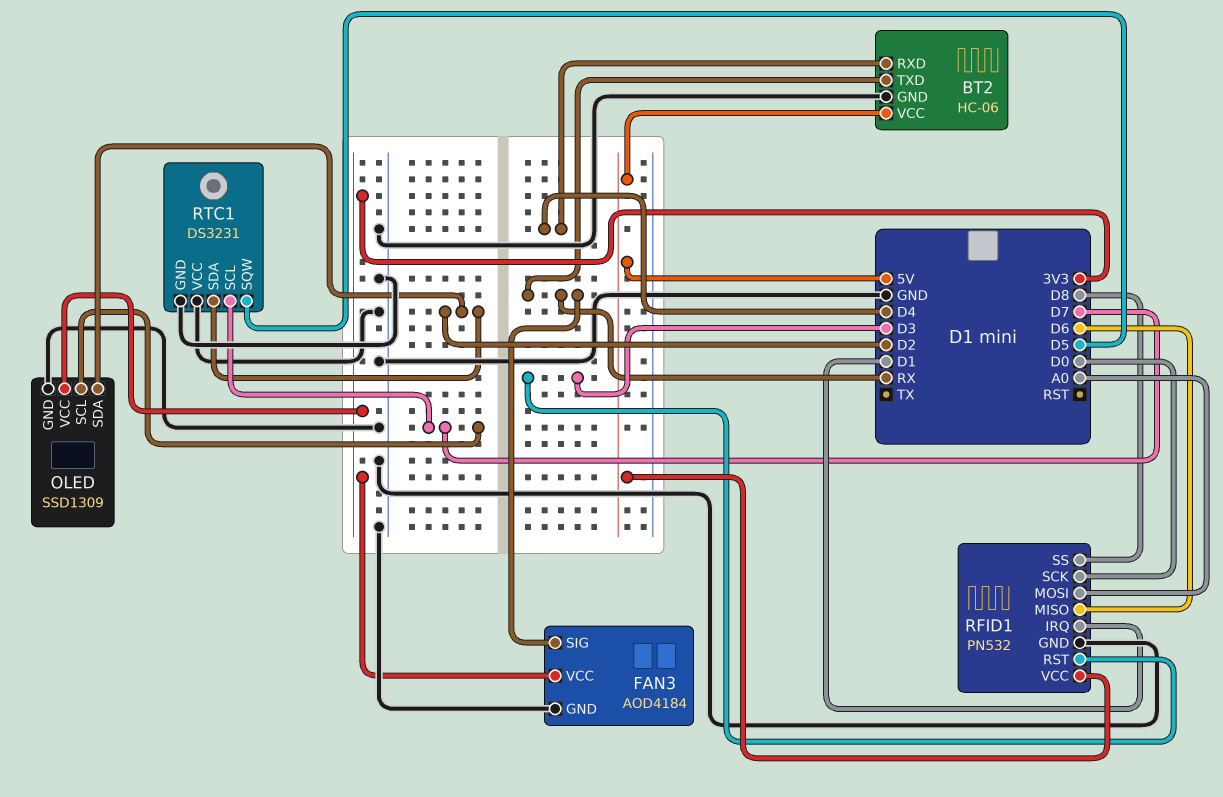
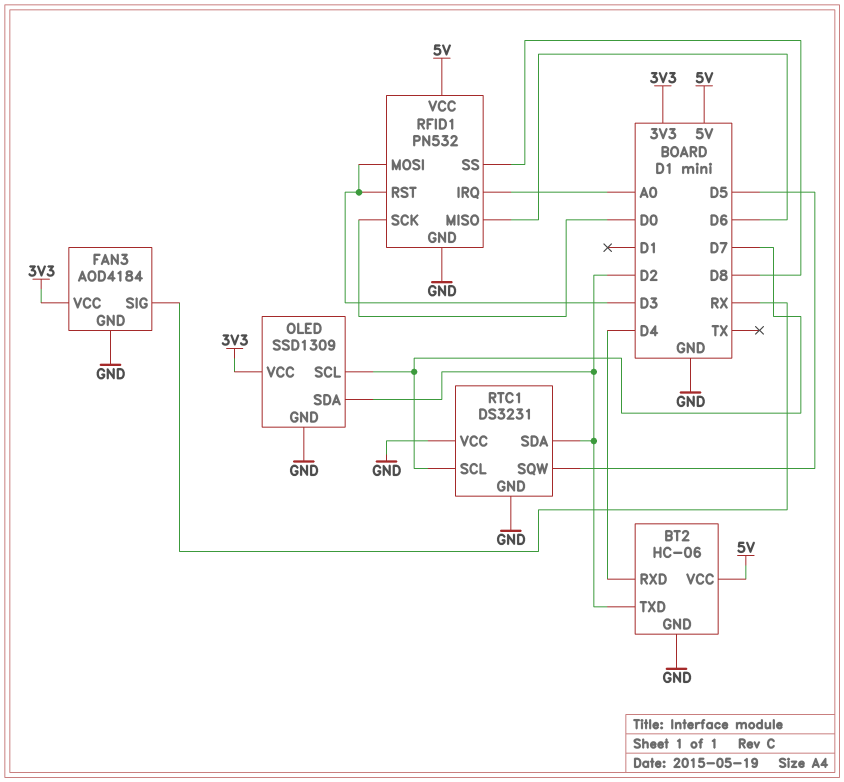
BT2 pin TXD: RX -> D2
RFID1 pin IRQ: D1 -> A0
RFID1 pin MOSI: A0 -> D3

